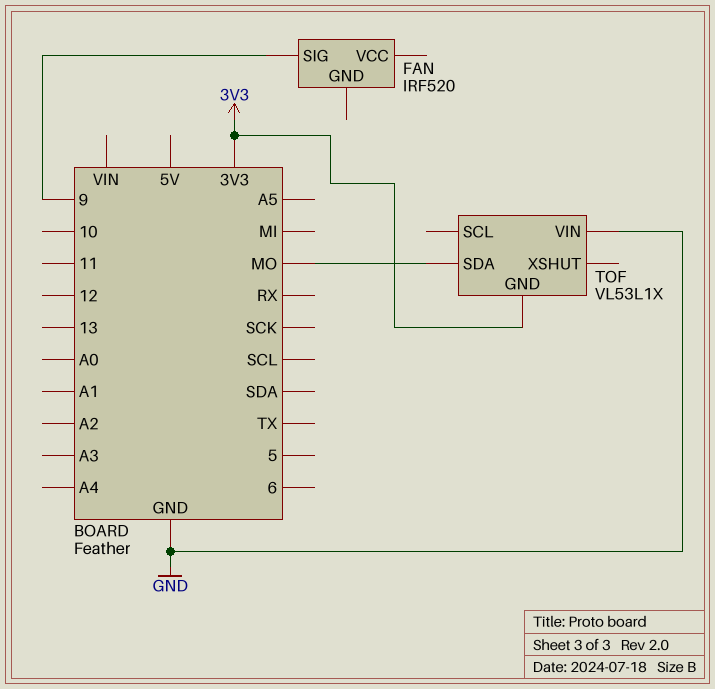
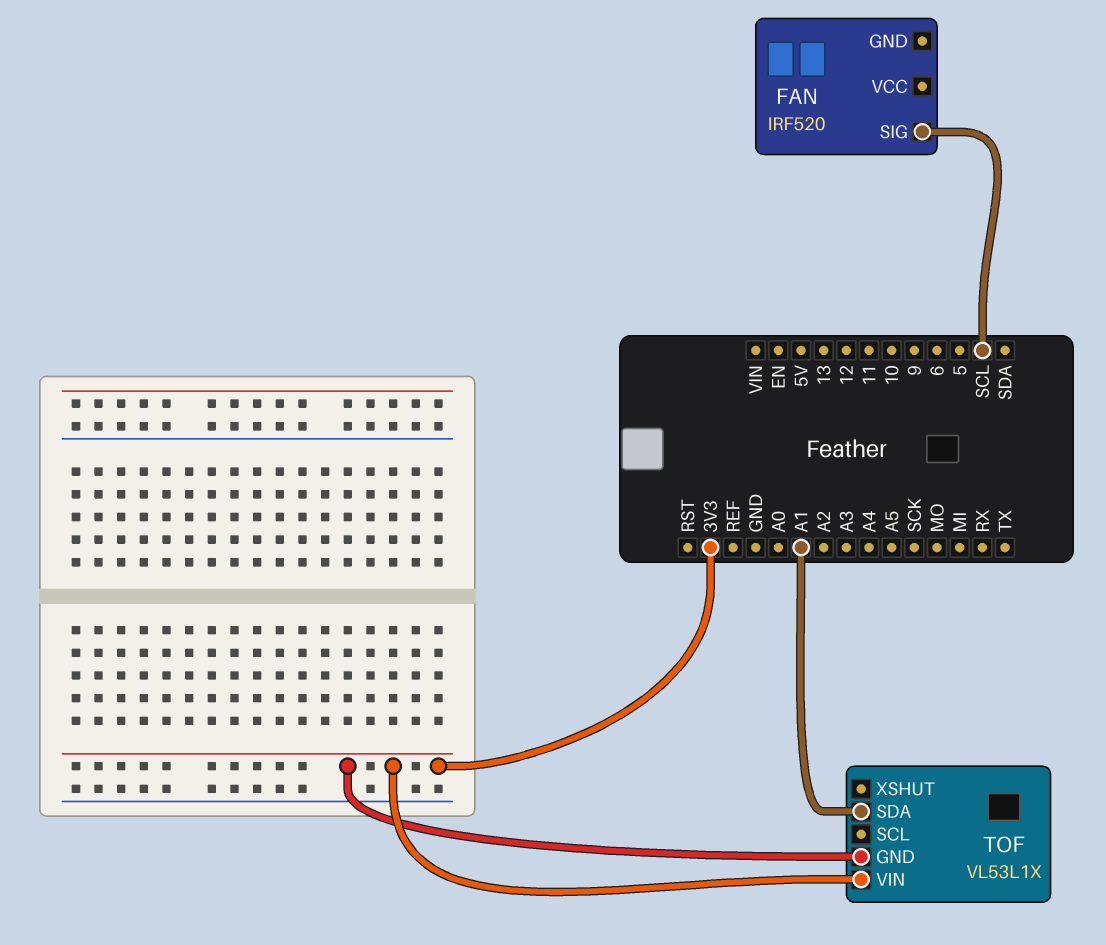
FAN pin SIG: 9 -> SCL
TOF pin SDA: MO -> A1
TOF pin VIN: GND -> 3V3

